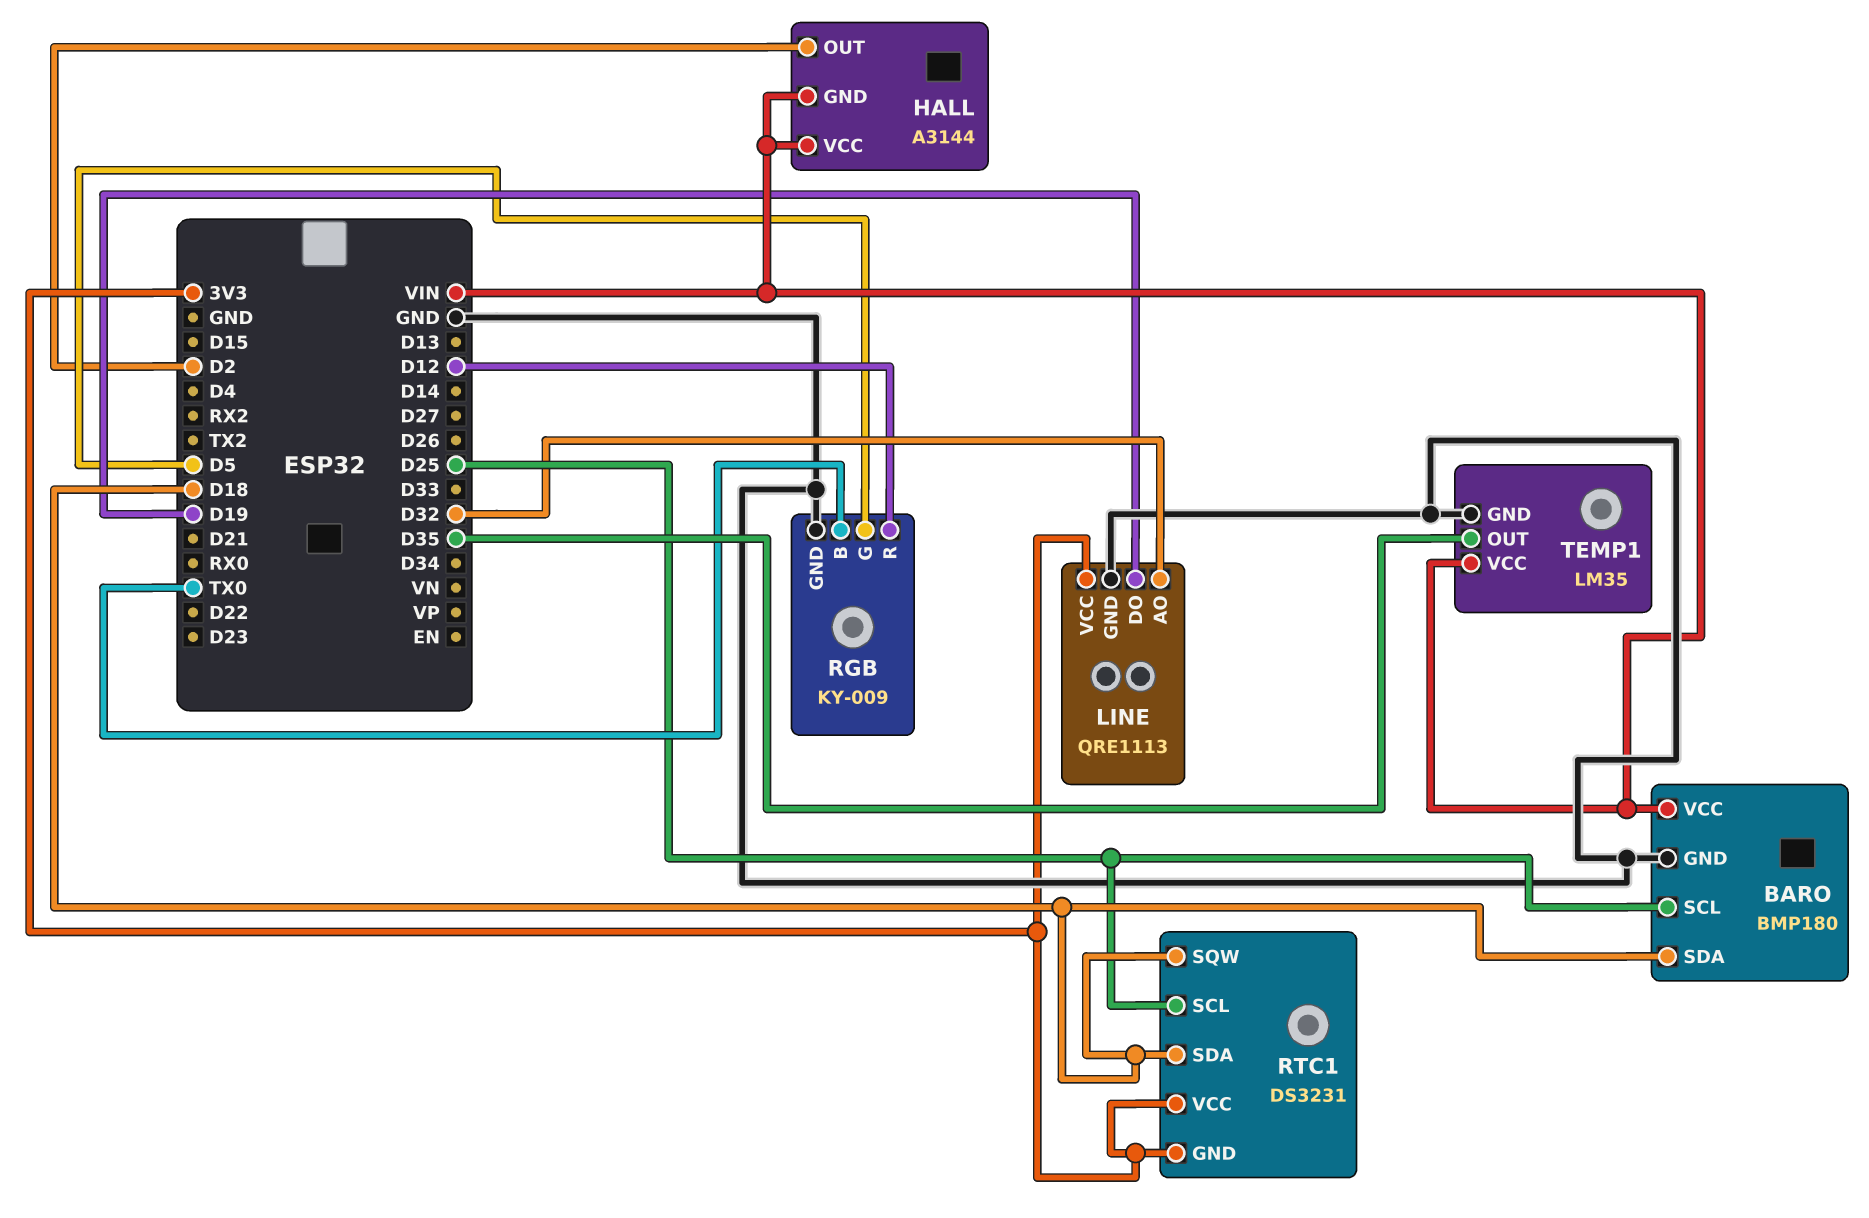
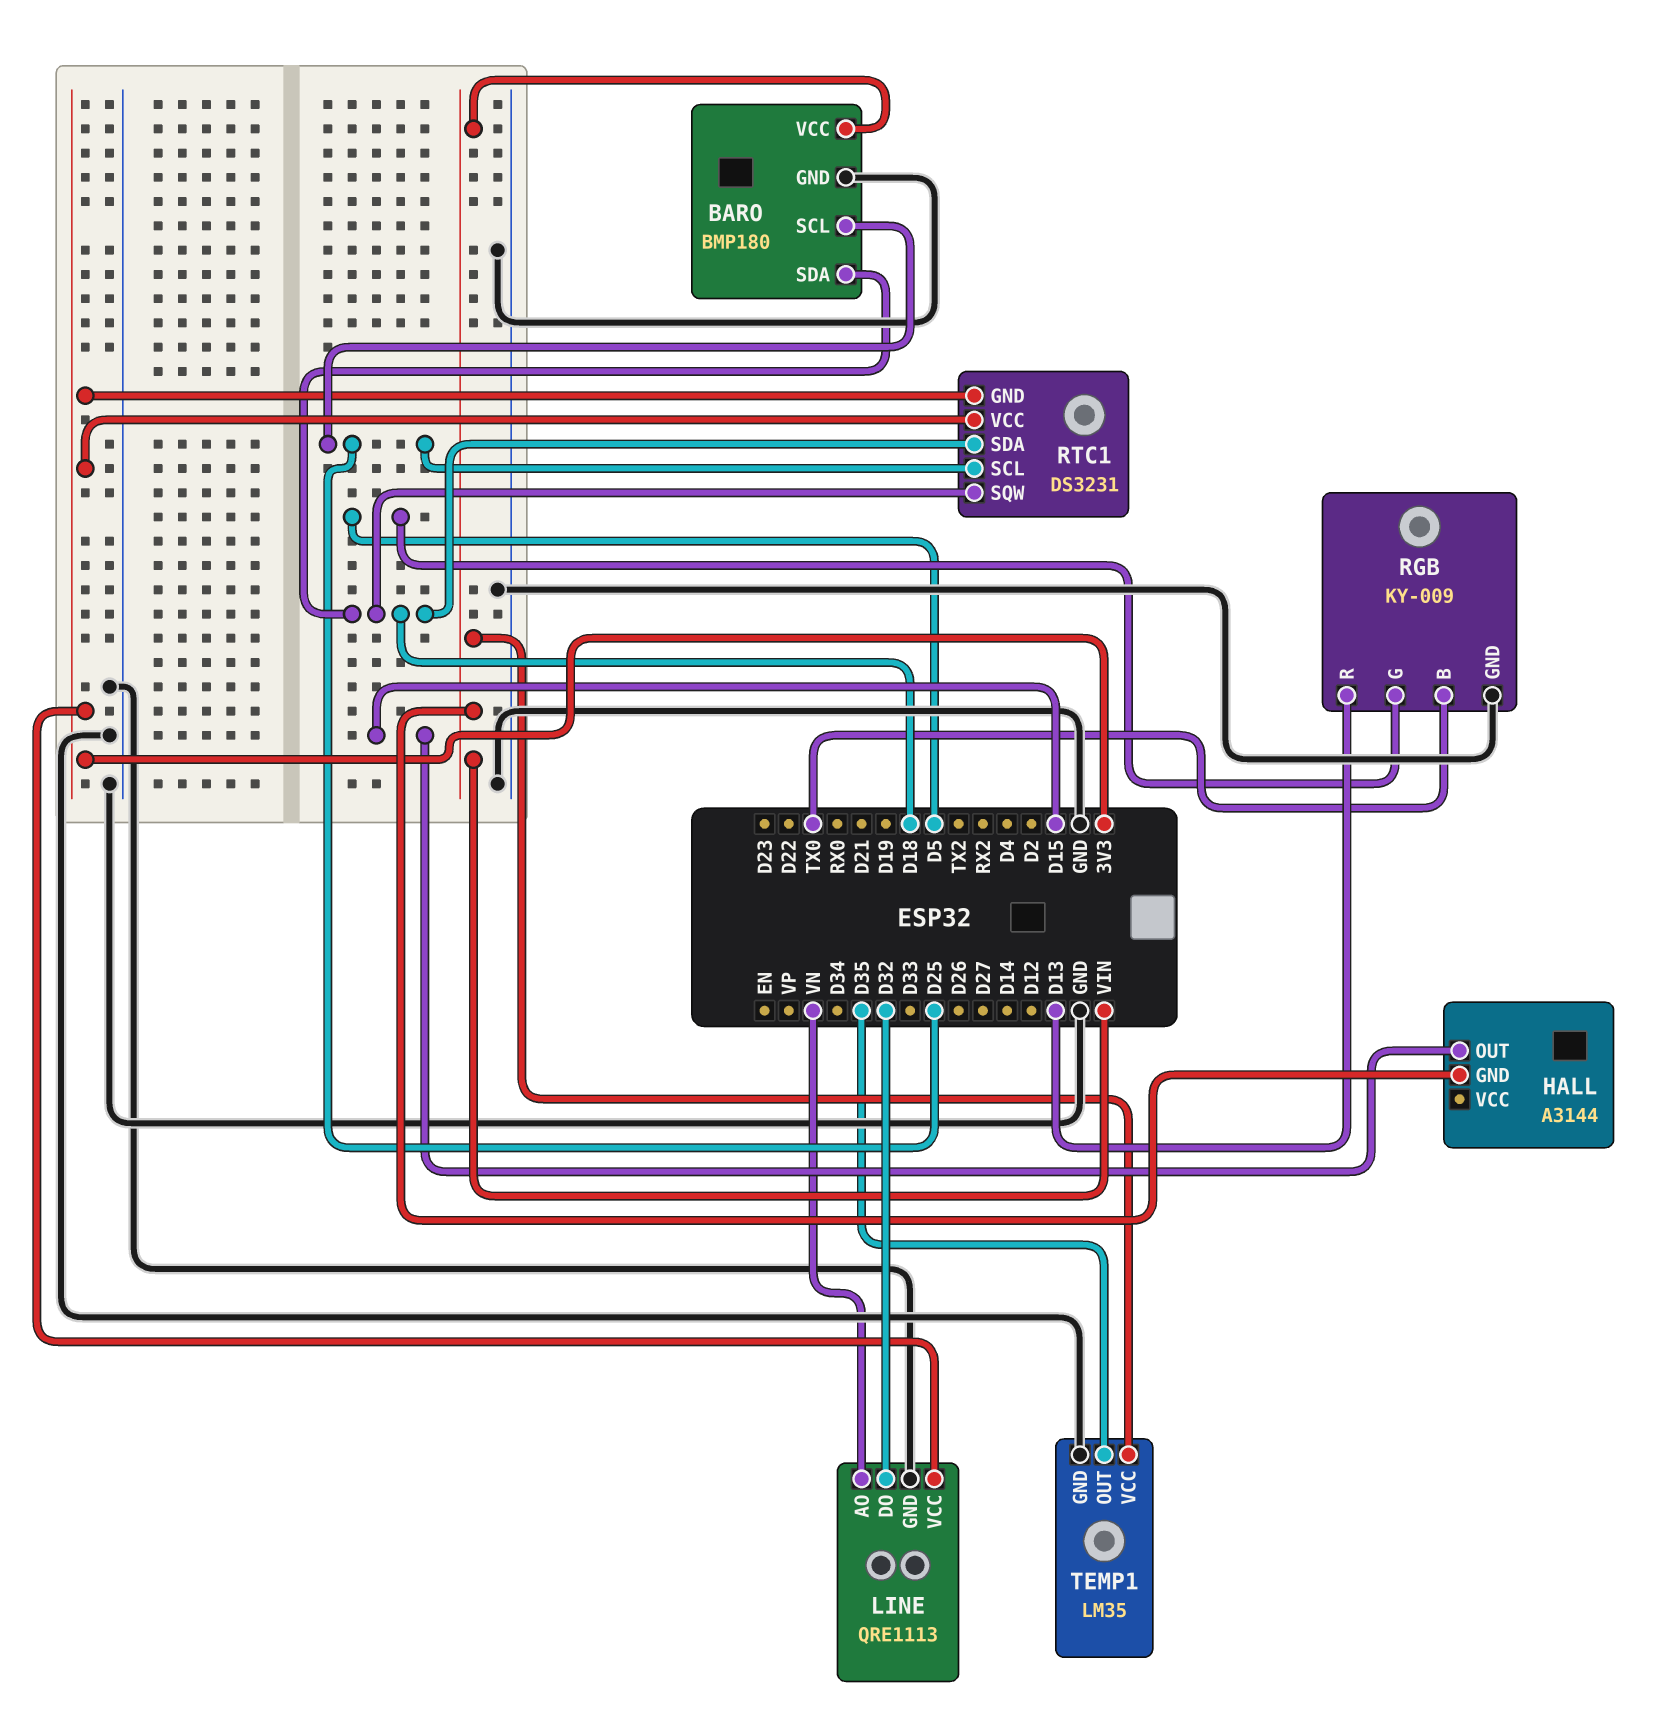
HALL pin OUT: D2 -> D15
HALL pin VCC: VIN -> none
LINE pin AO: D32 -> VN
LINE pin DO: D19 -> D32
RGB pin R: D12 -> D13

